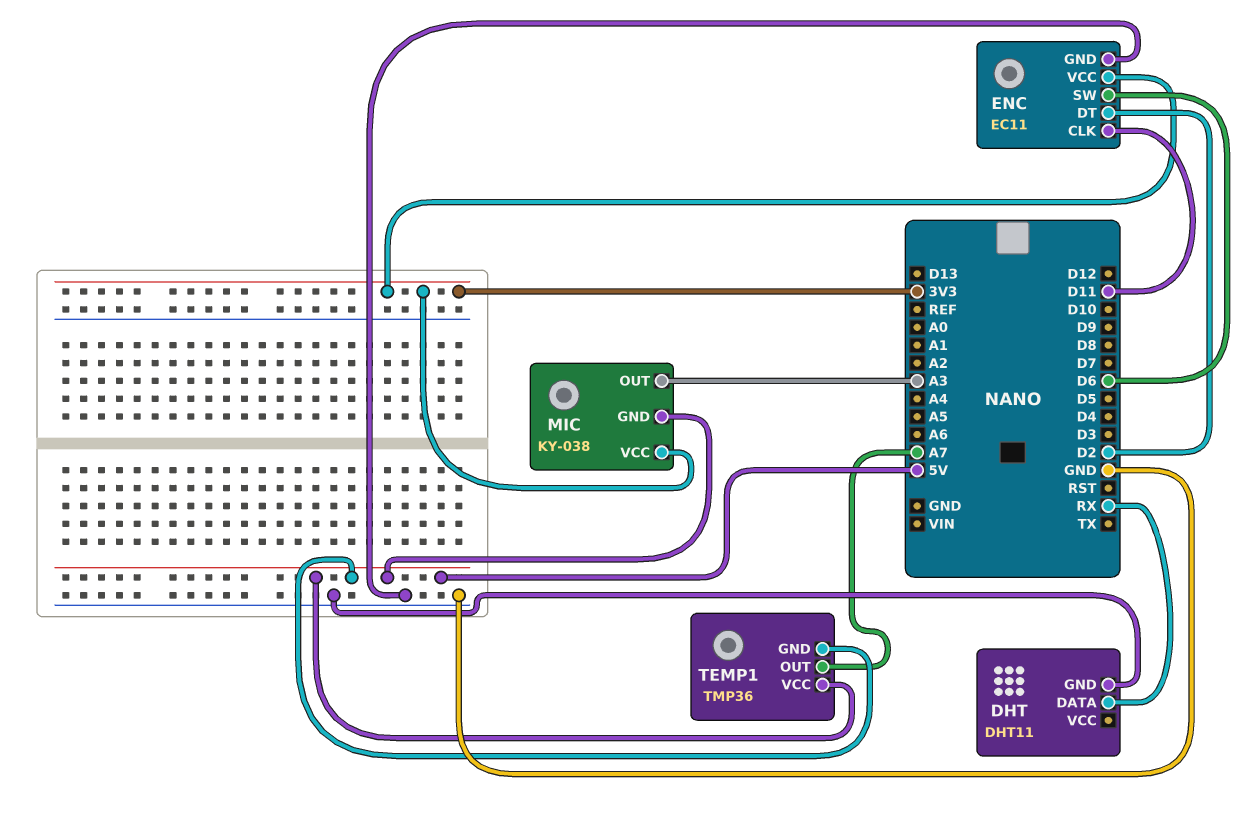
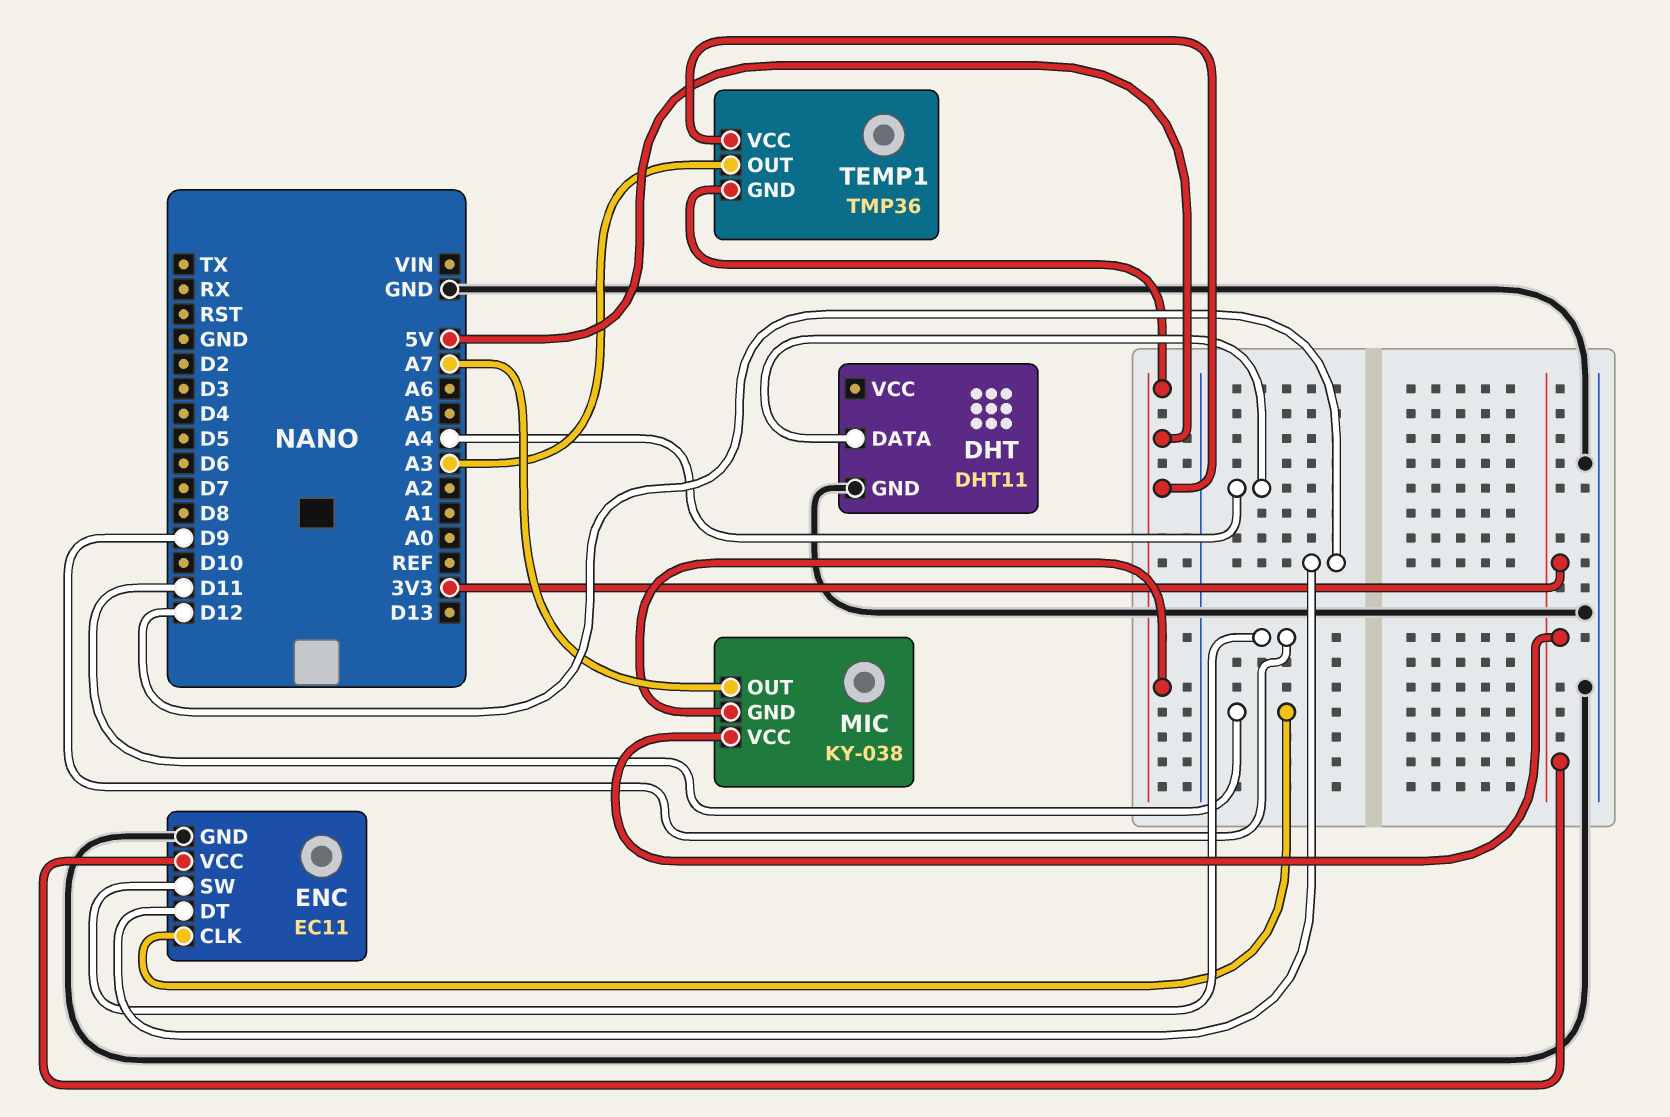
DHT pin DATA: RX -> A4
ENC pin DT: D2 -> D12
ENC pin SW: D6 -> D9
MIC pin OUT: A3 -> A7
TEMP1 pin OUT: A7 -> A3

